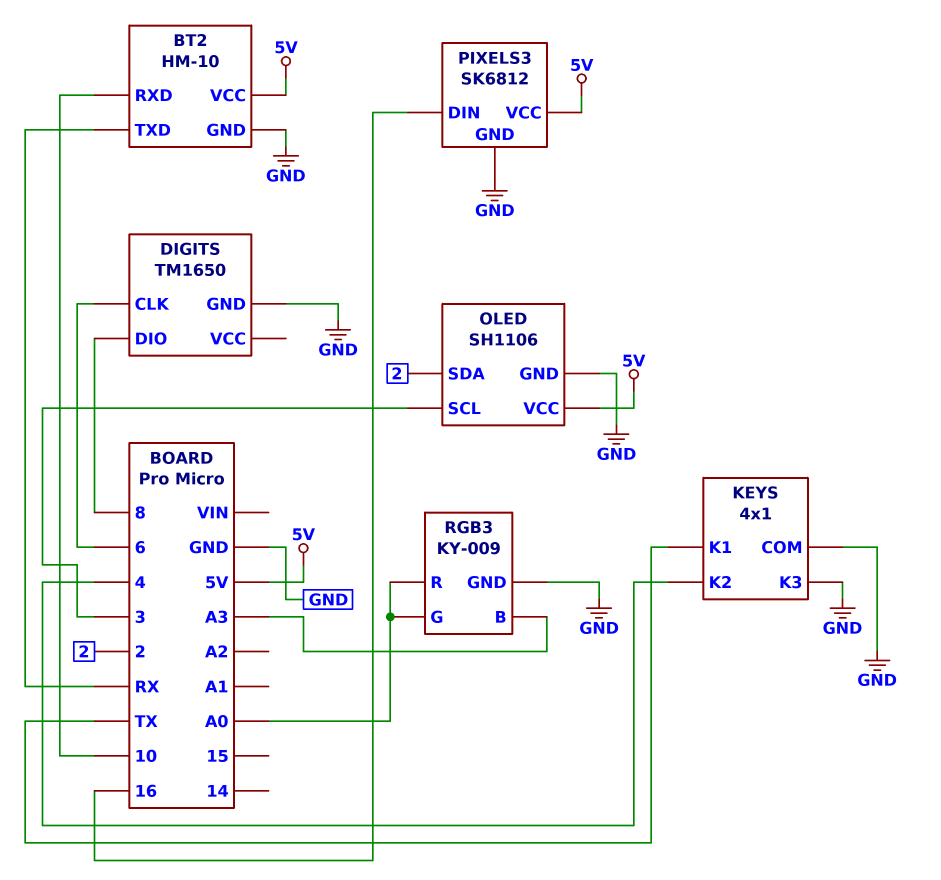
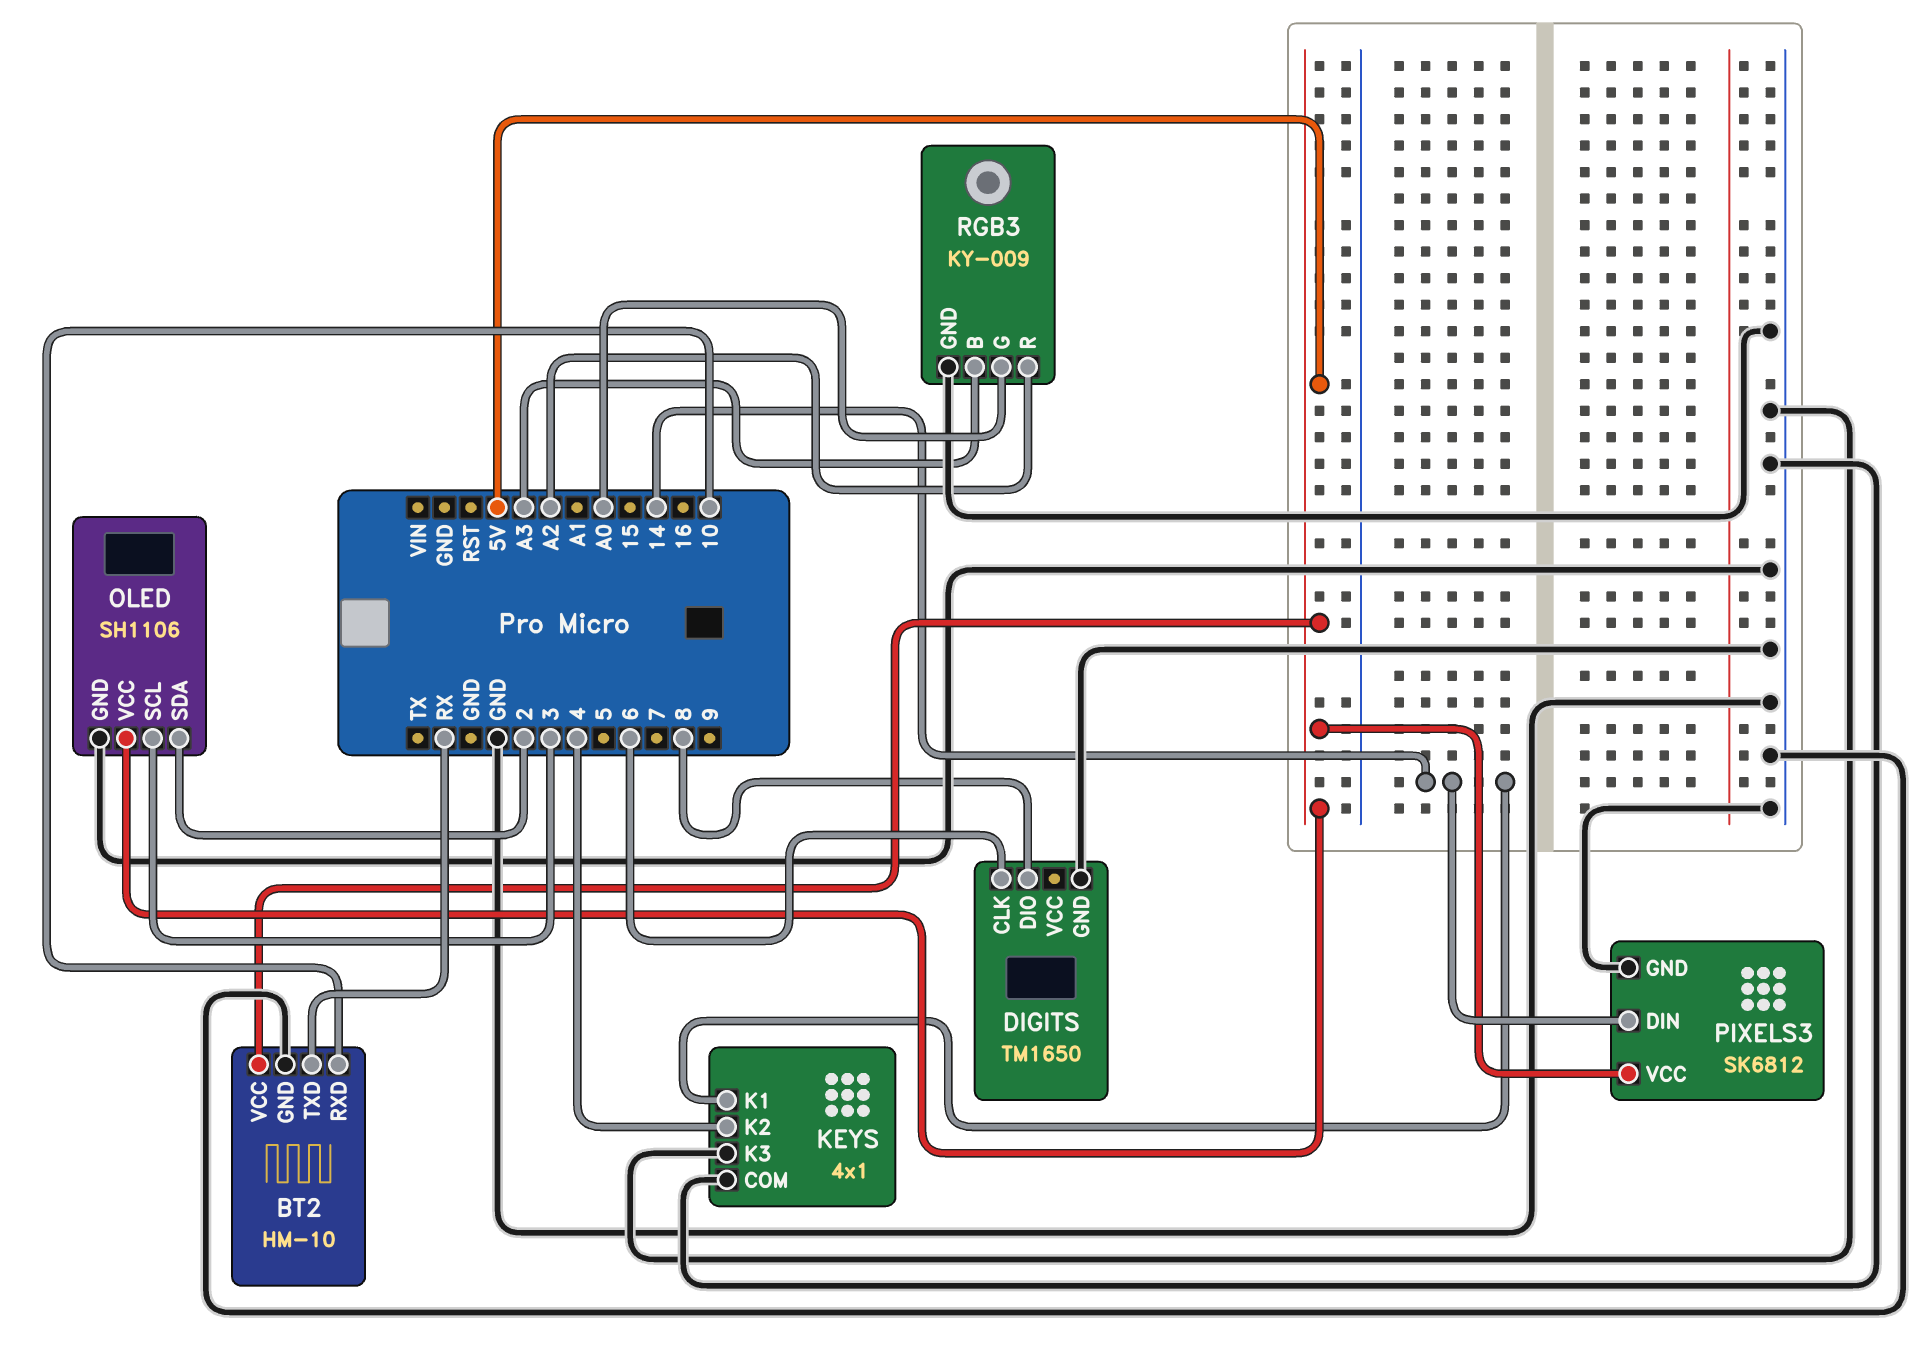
KEYS pin K1: TX -> 14
PIXELS3 pin DIN: 16 -> 14
RGB3 pin R: A0 -> A2

